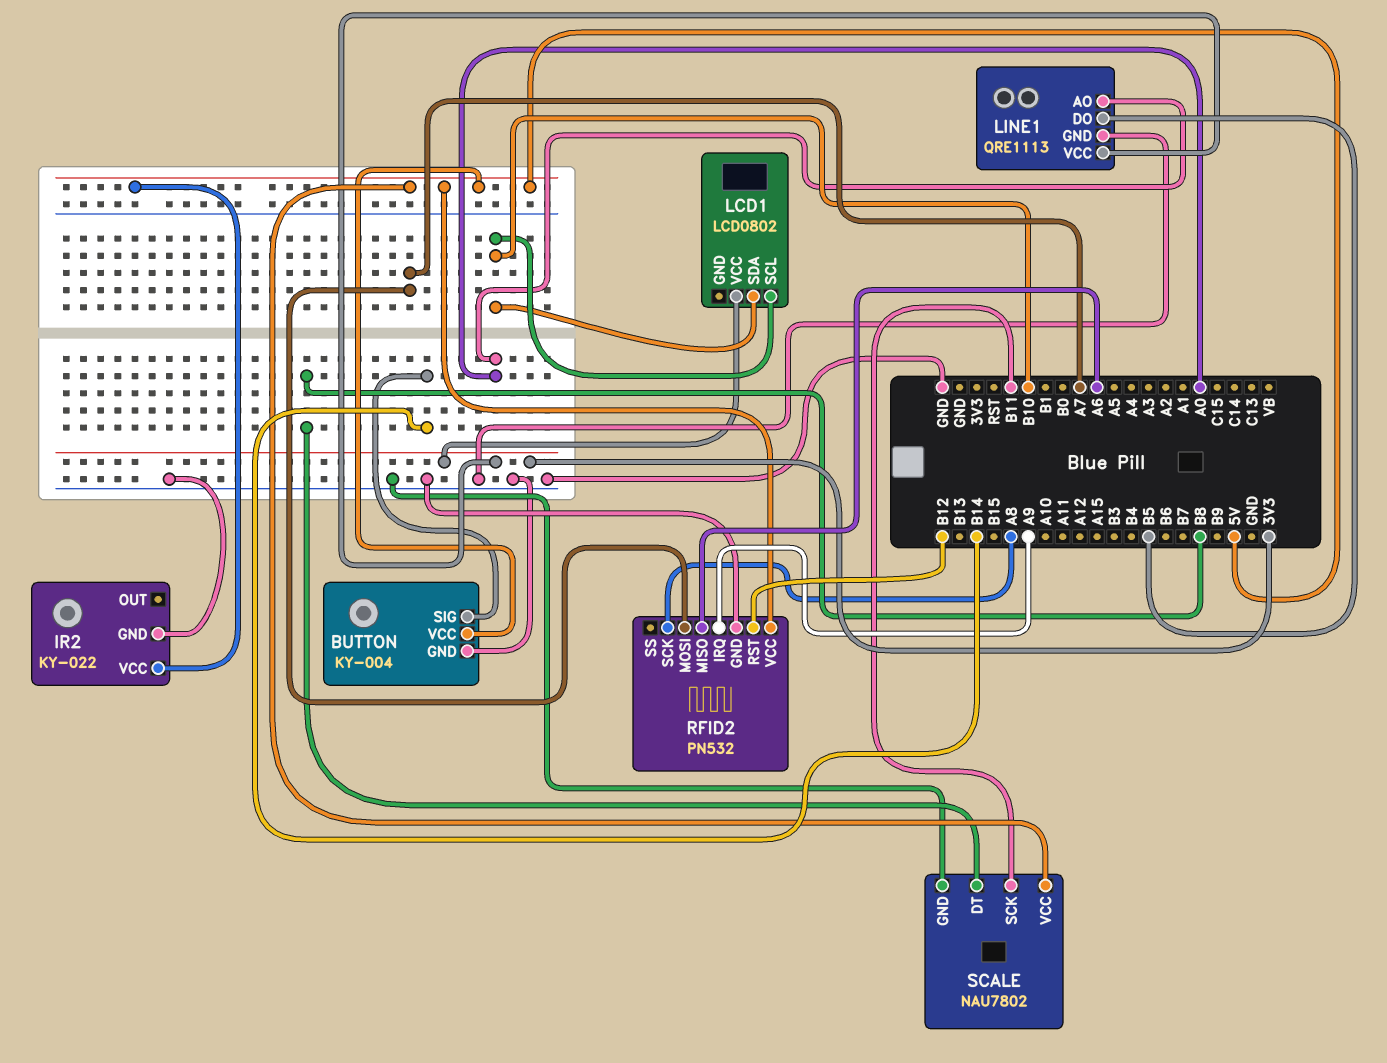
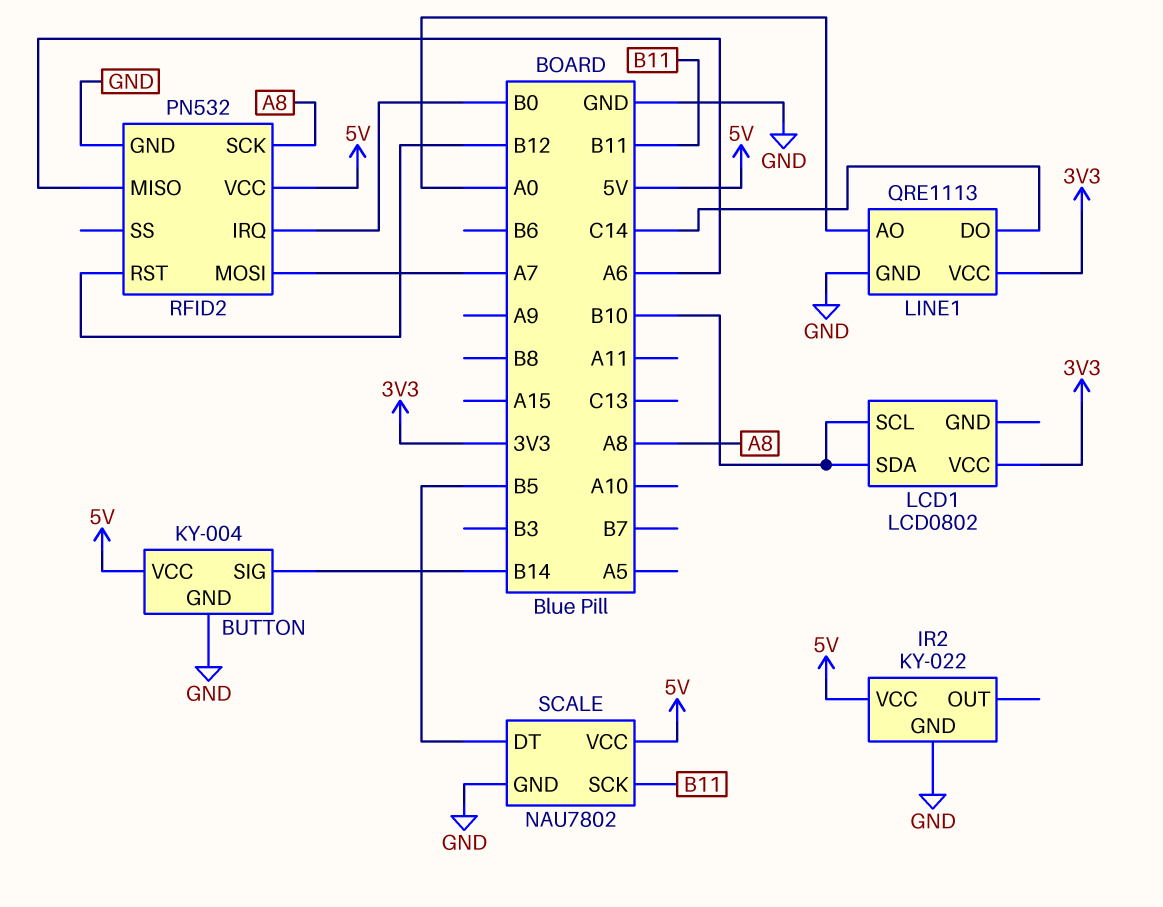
LINE1 pin DO: B5 -> C14
RFID2 pin IRQ: A9 -> B0
SCALE pin DT: B8 -> B5

